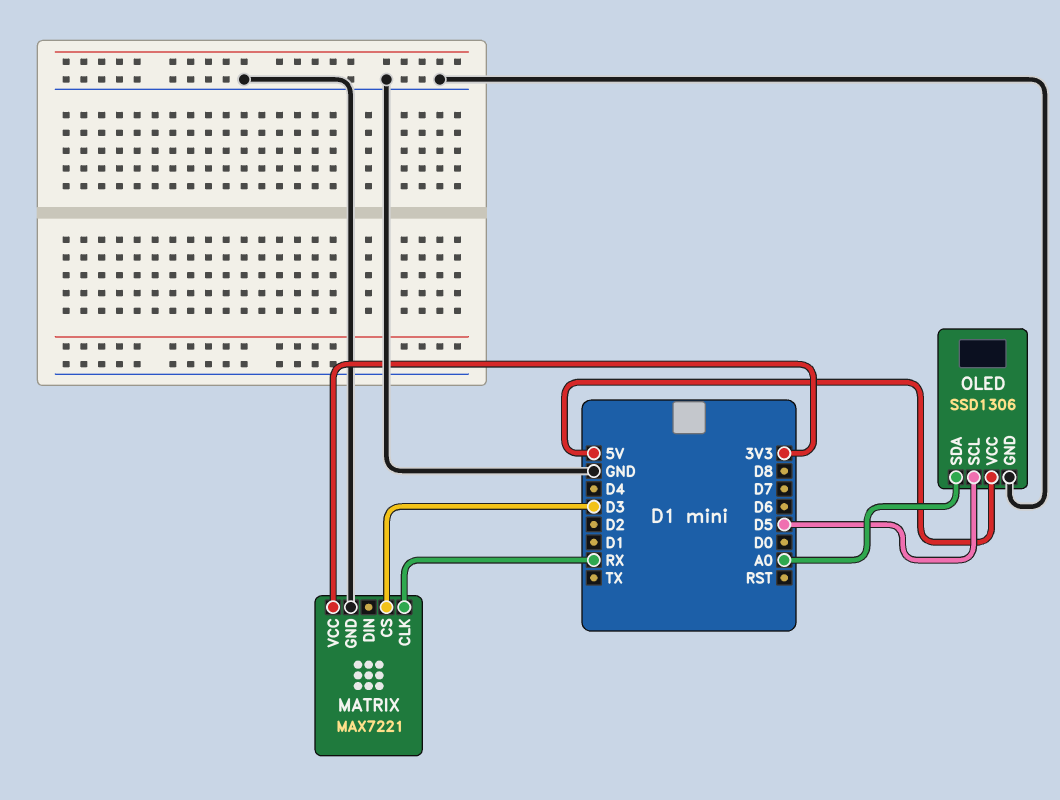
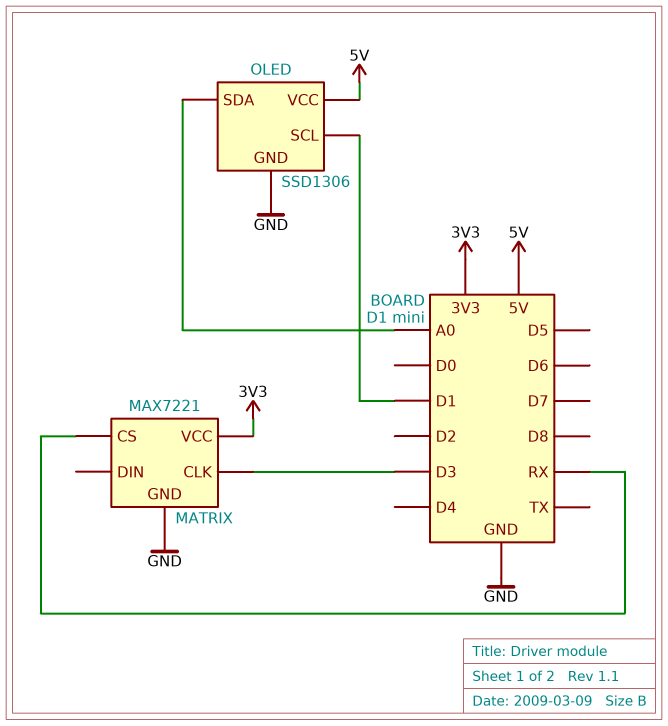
MATRIX pin CLK: RX -> D3
MATRIX pin CS: D3 -> RX
OLED pin SCL: D5 -> D1

